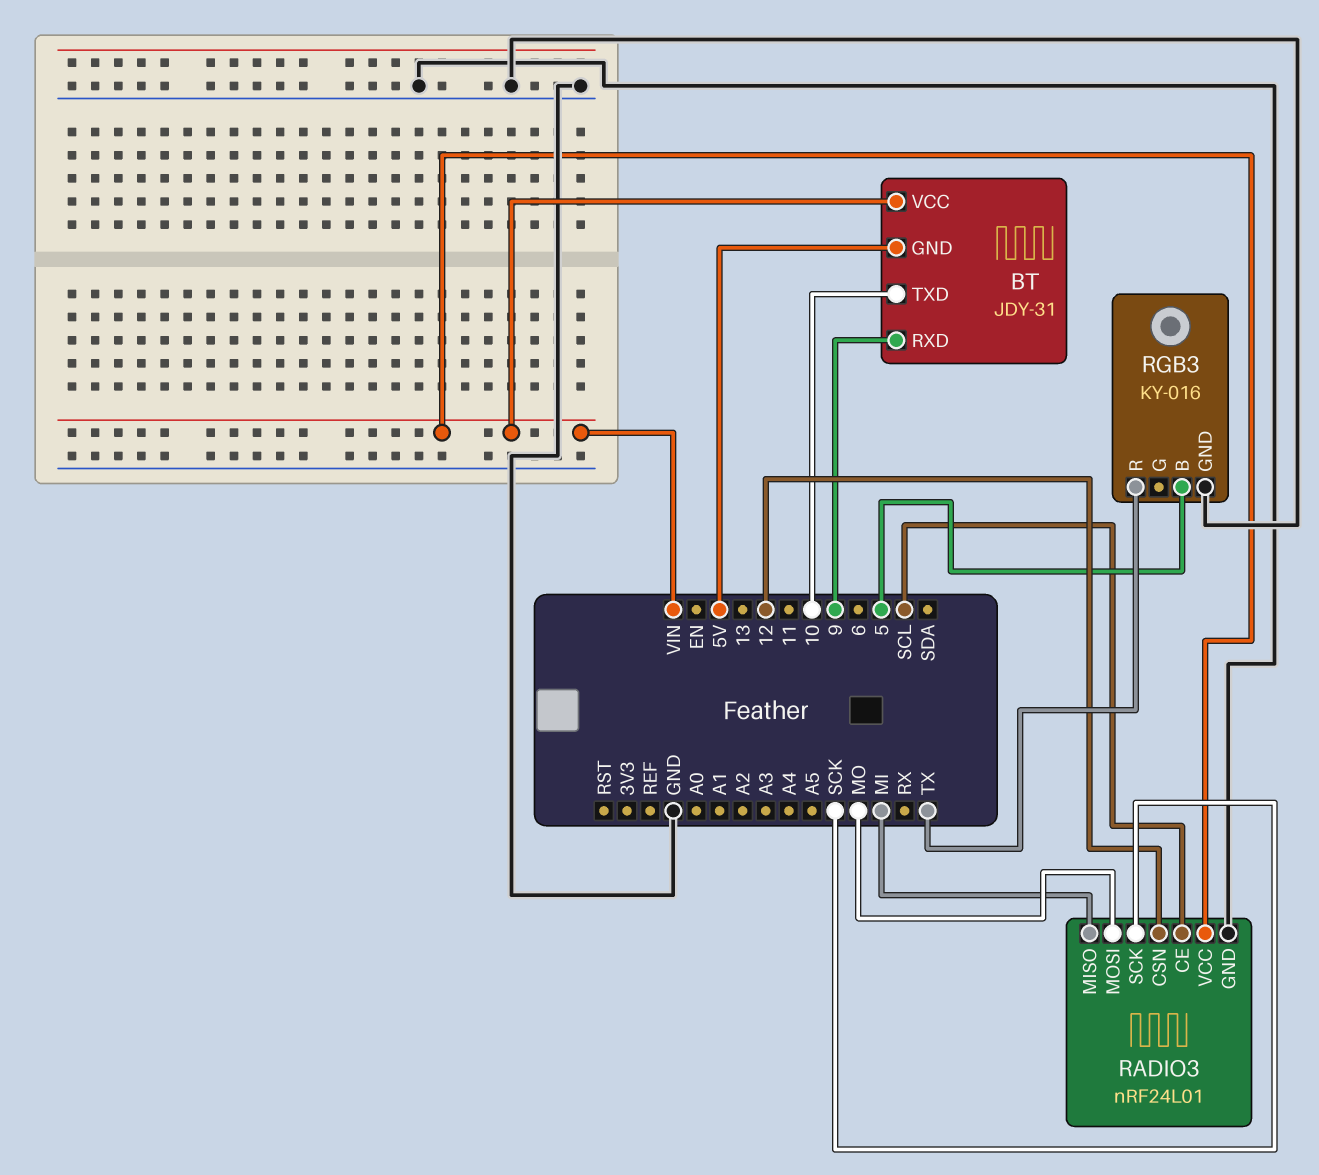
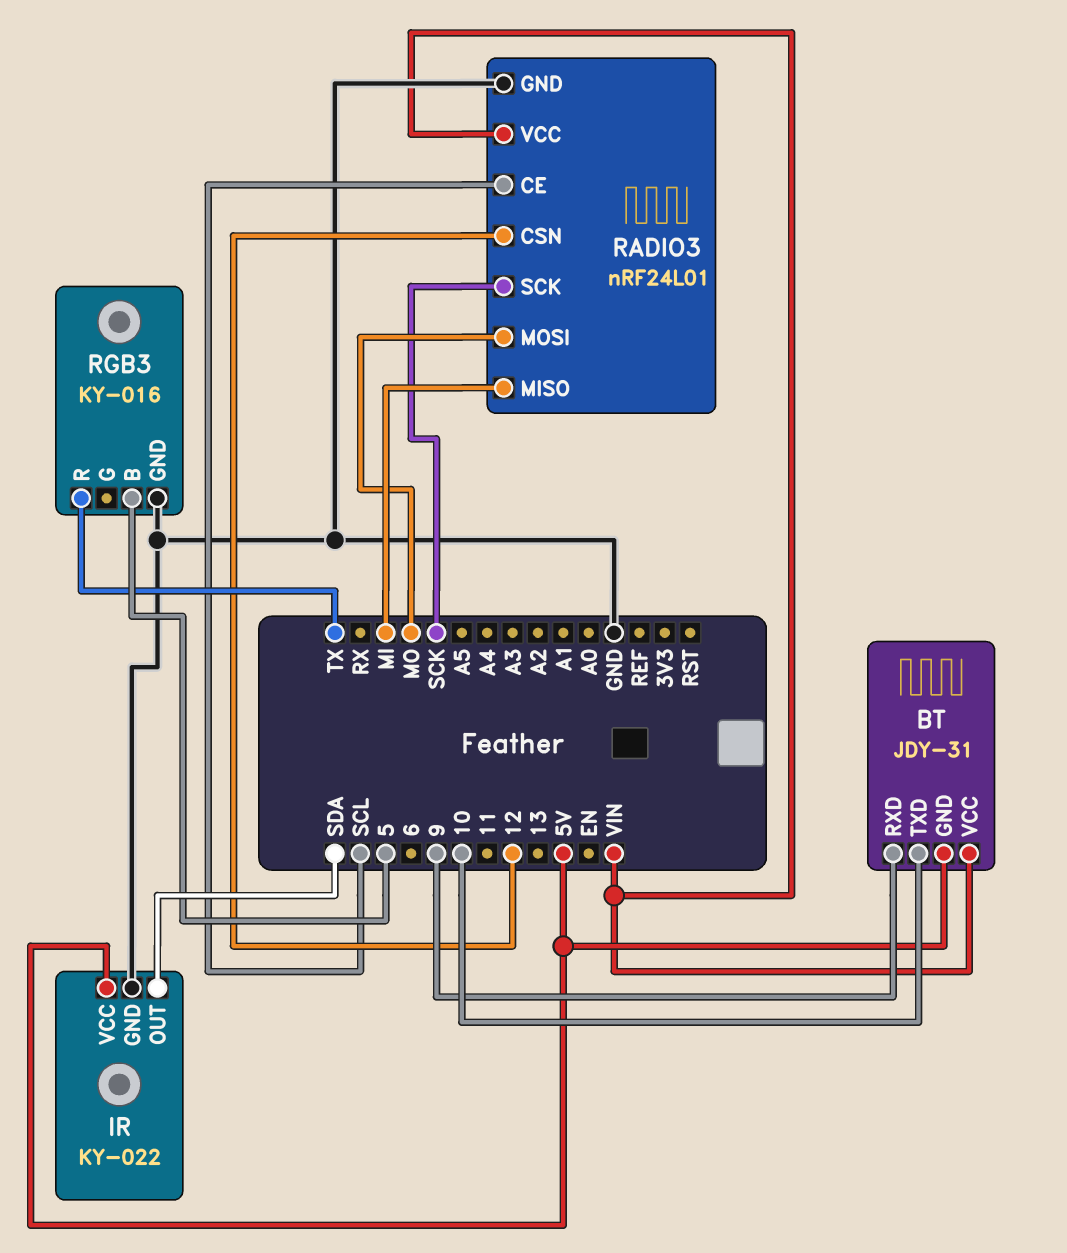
IR: none -> KY-022
IR pin GND: none -> GND
IR pin OUT: none -> SDA
IR pin VCC: none -> 5V

